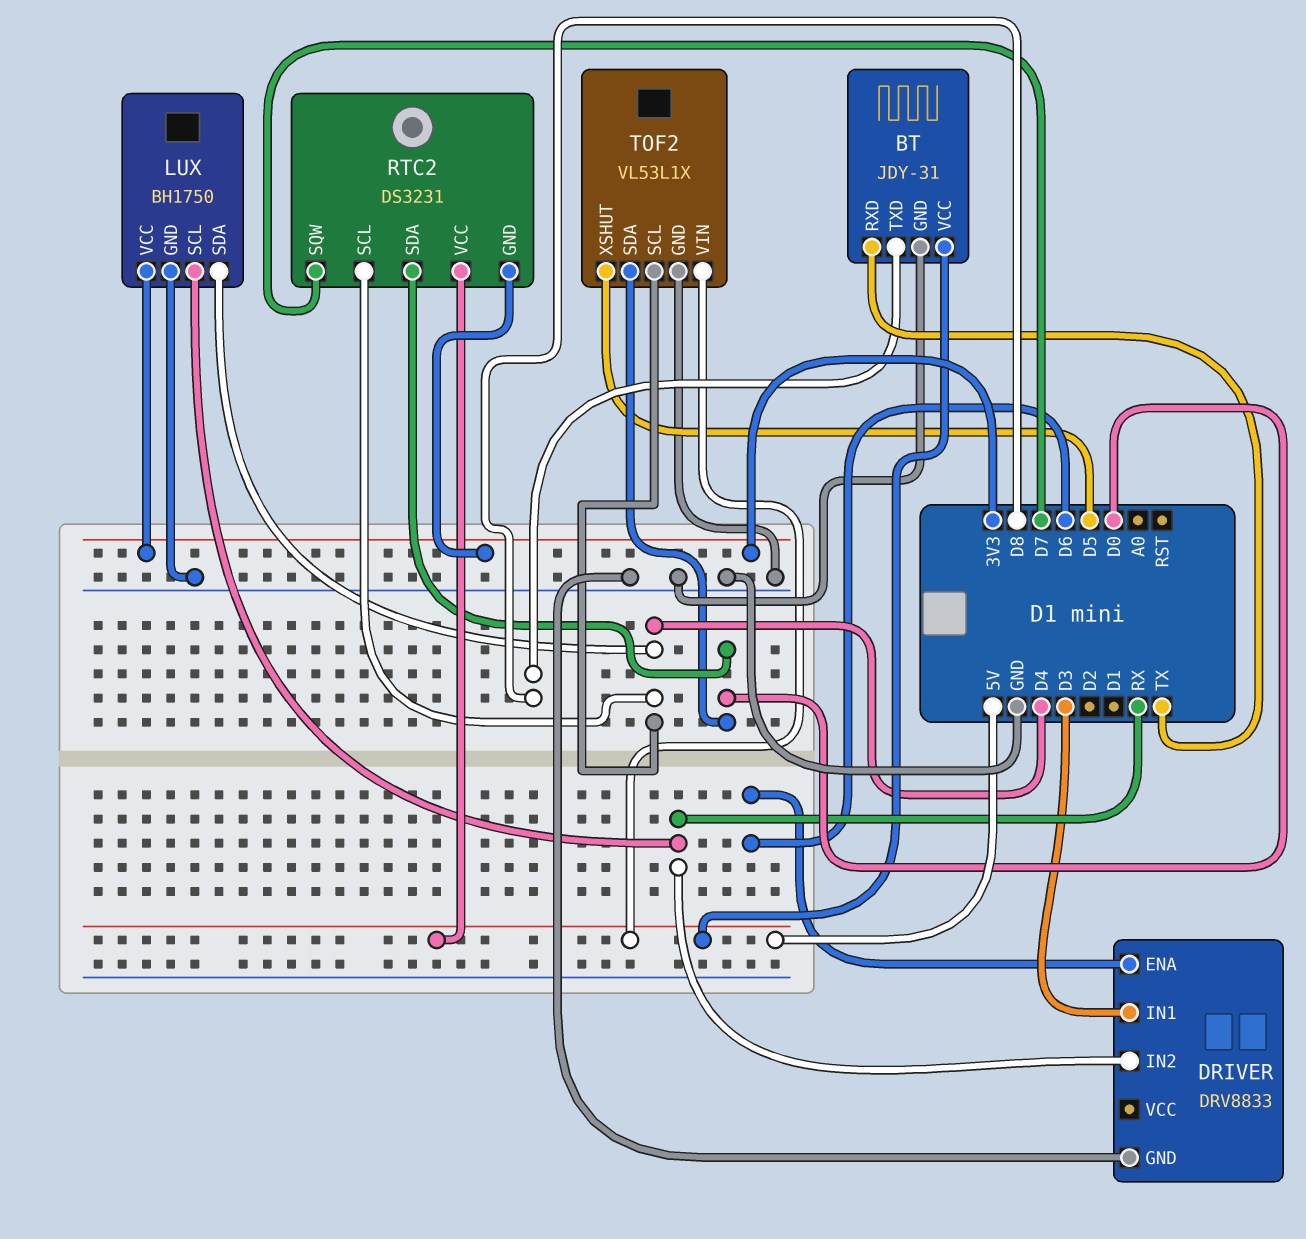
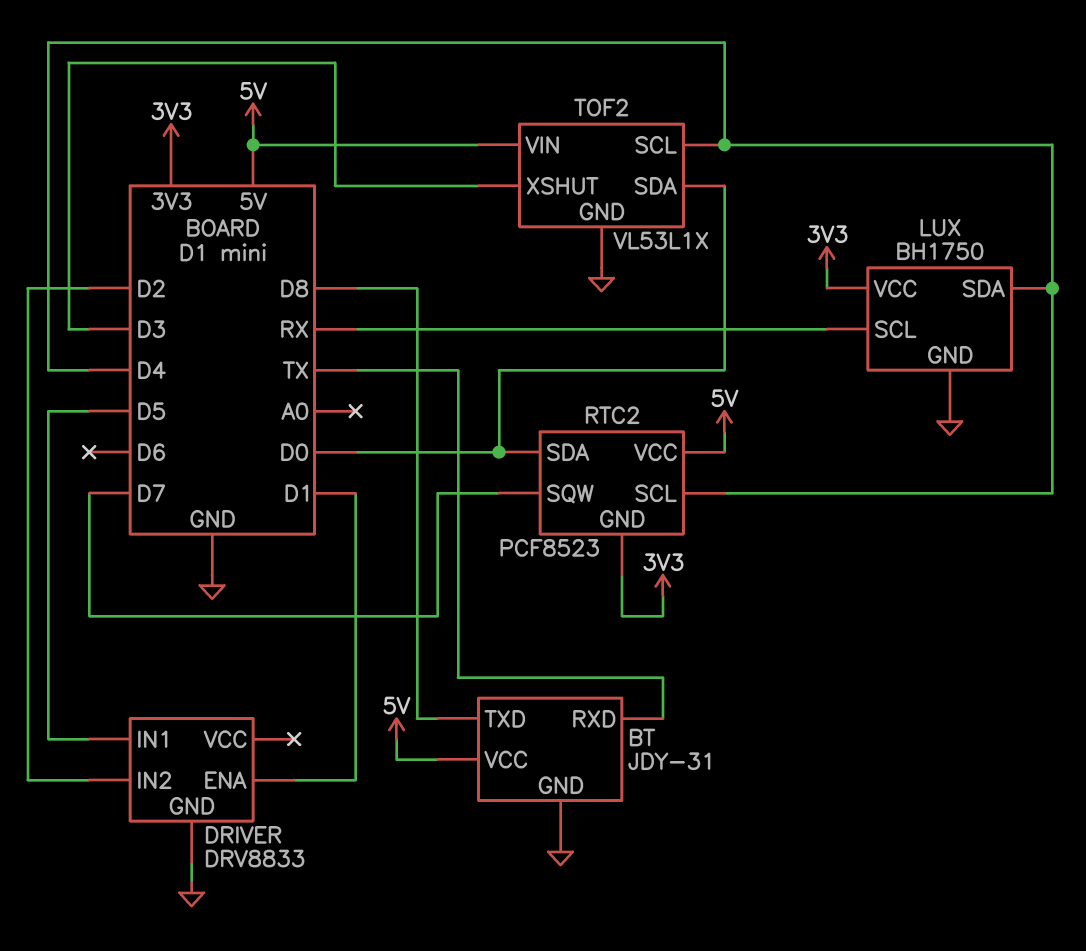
DRIVER pin ENA: D6 -> D1
DRIVER pin IN1: D3 -> D5
DRIVER pin IN2: RX -> D2
RTC2: DS3231 -> PCF8523
TOF2 pin XSHUT: D5 -> D3

